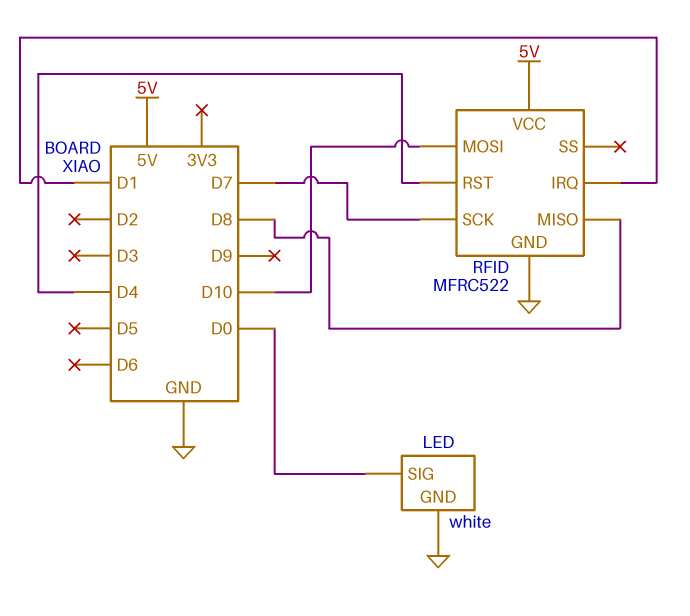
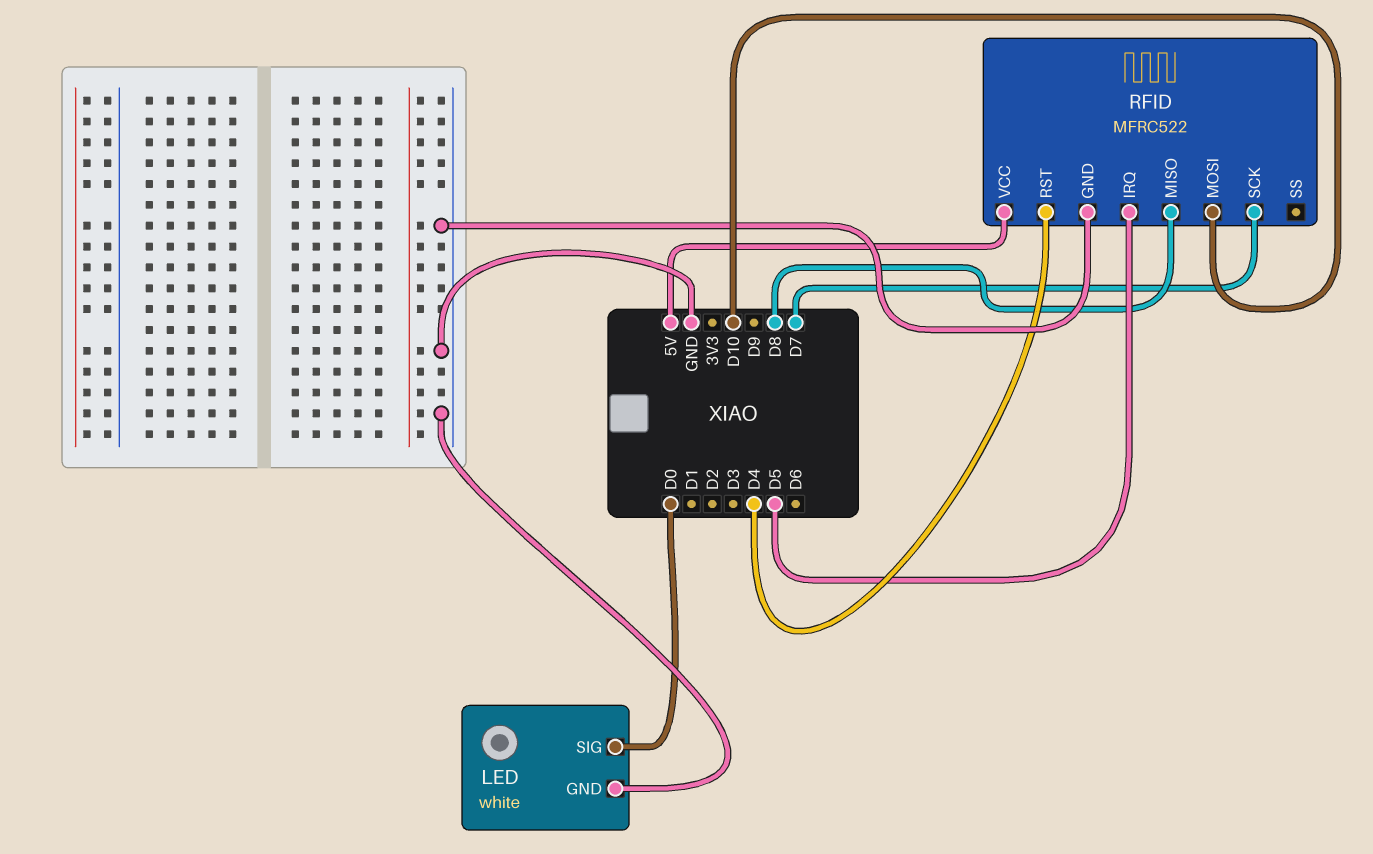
RFID pin IRQ: D1 -> D5

